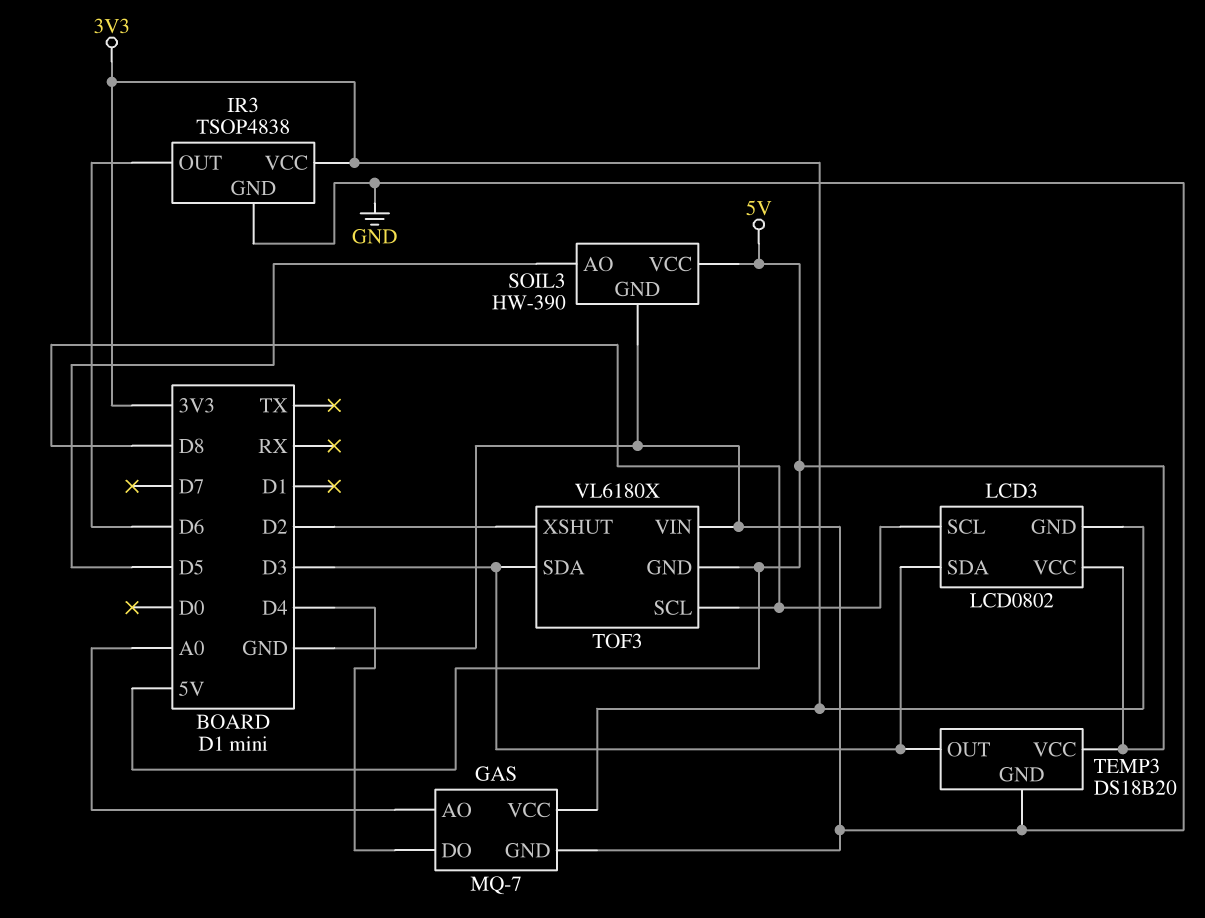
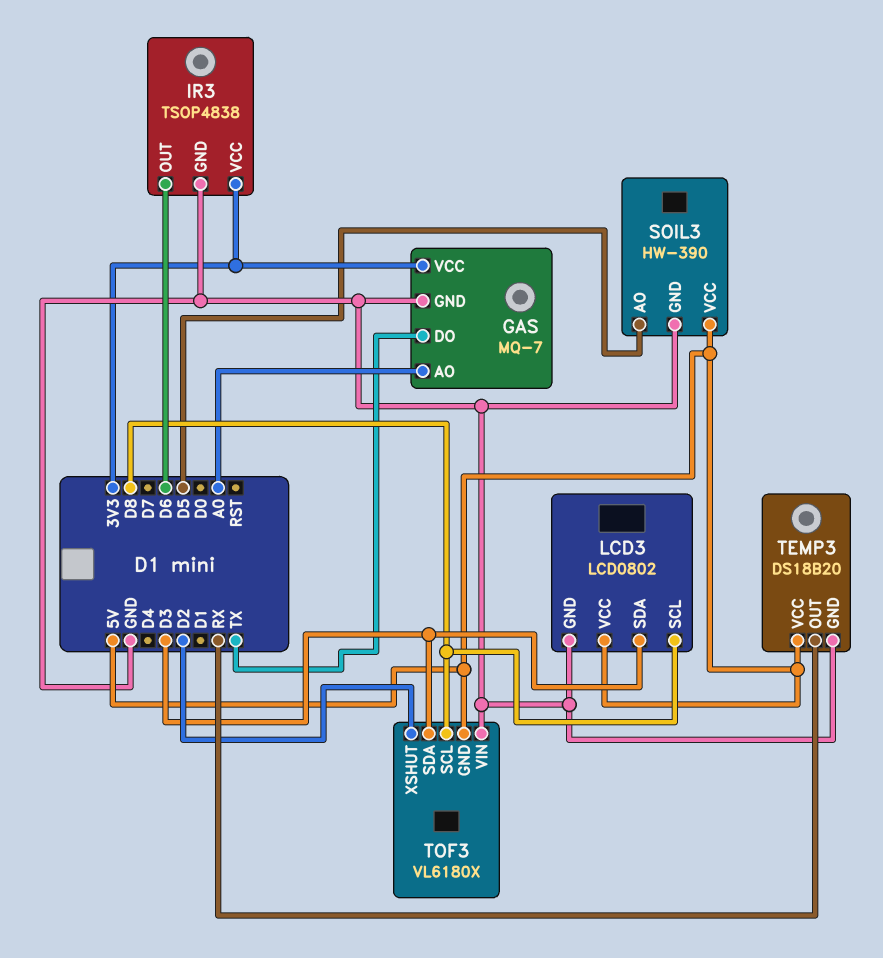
GAS pin DO: D4 -> TX
LCD3 pin GND: 3V3 -> GND
TEMP3 pin OUT: D3 -> RX

